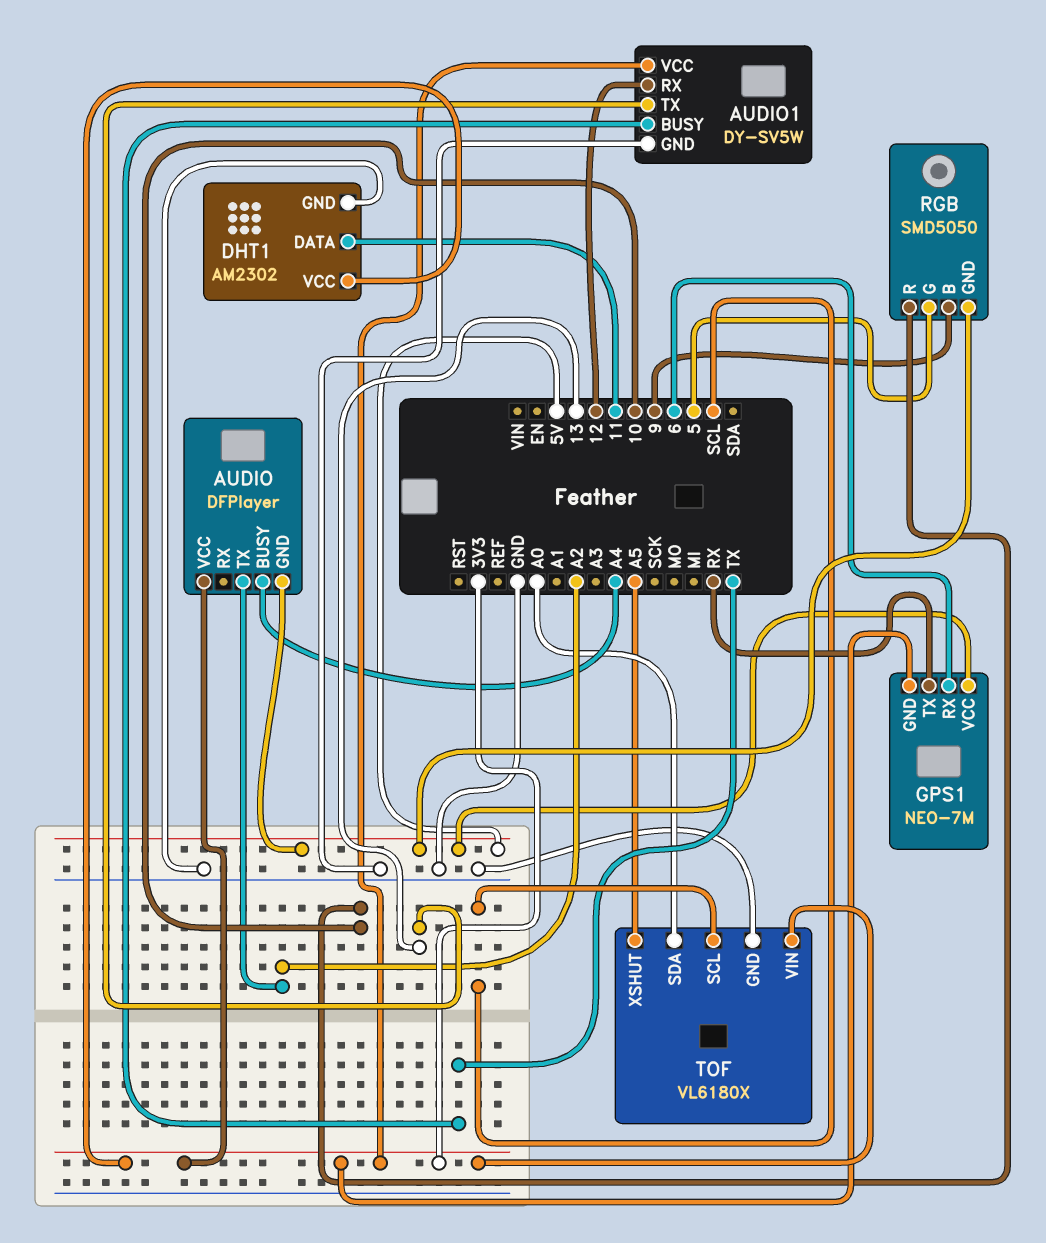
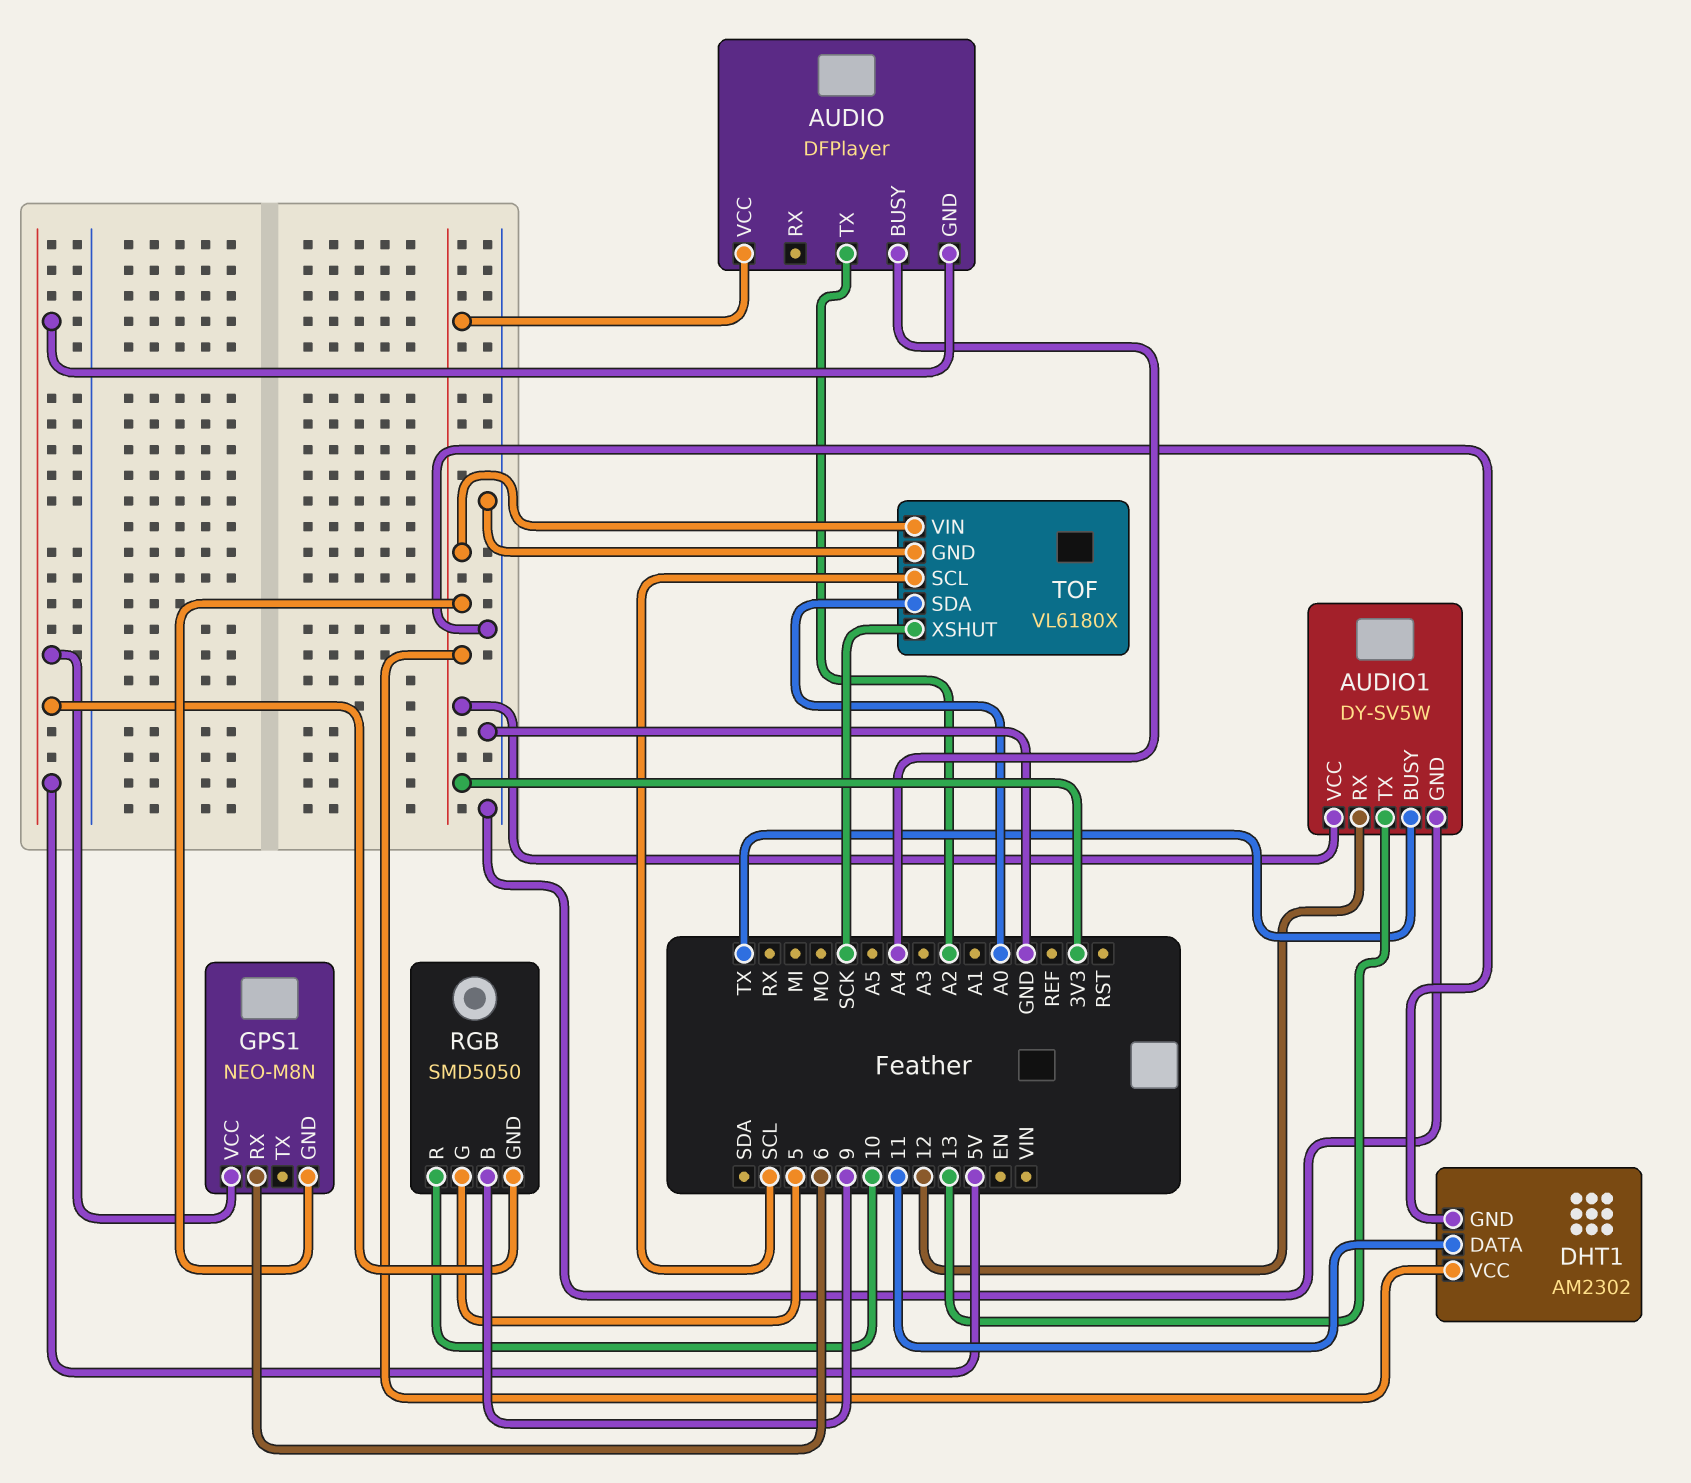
GPS1: NEO-7M -> NEO-M8N
GPS1 pin TX: RX -> none
TOF pin XSHUT: A5 -> SCK

